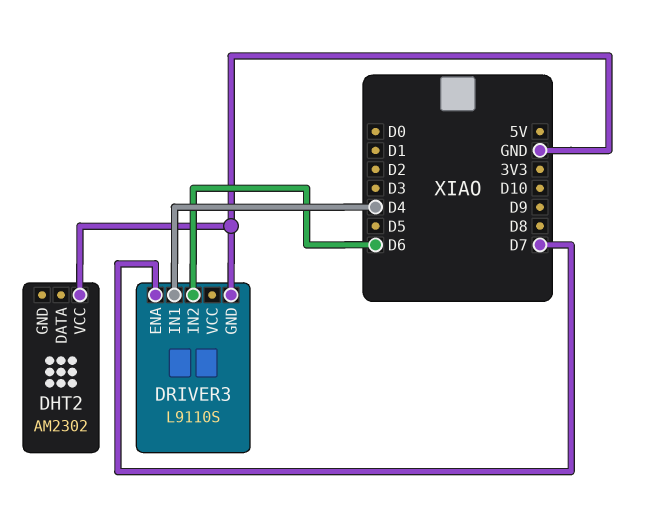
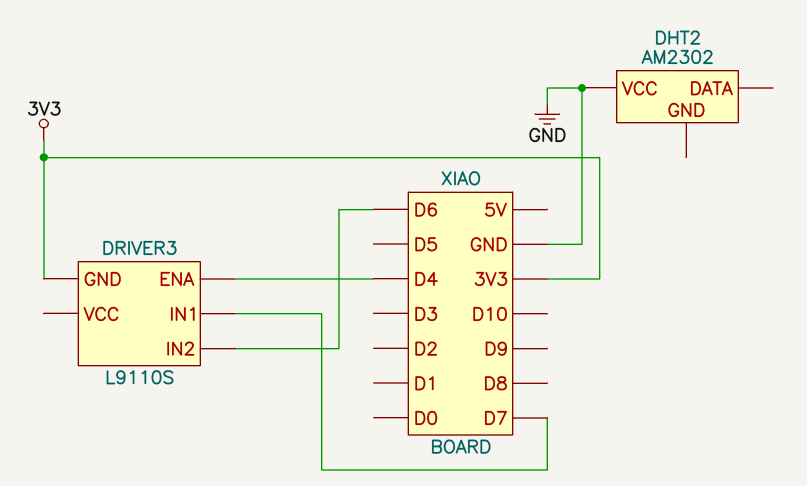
DRIVER3 pin ENA: D7 -> D4
DRIVER3 pin GND: GND -> 3V3
DRIVER3 pin IN1: D4 -> D7

